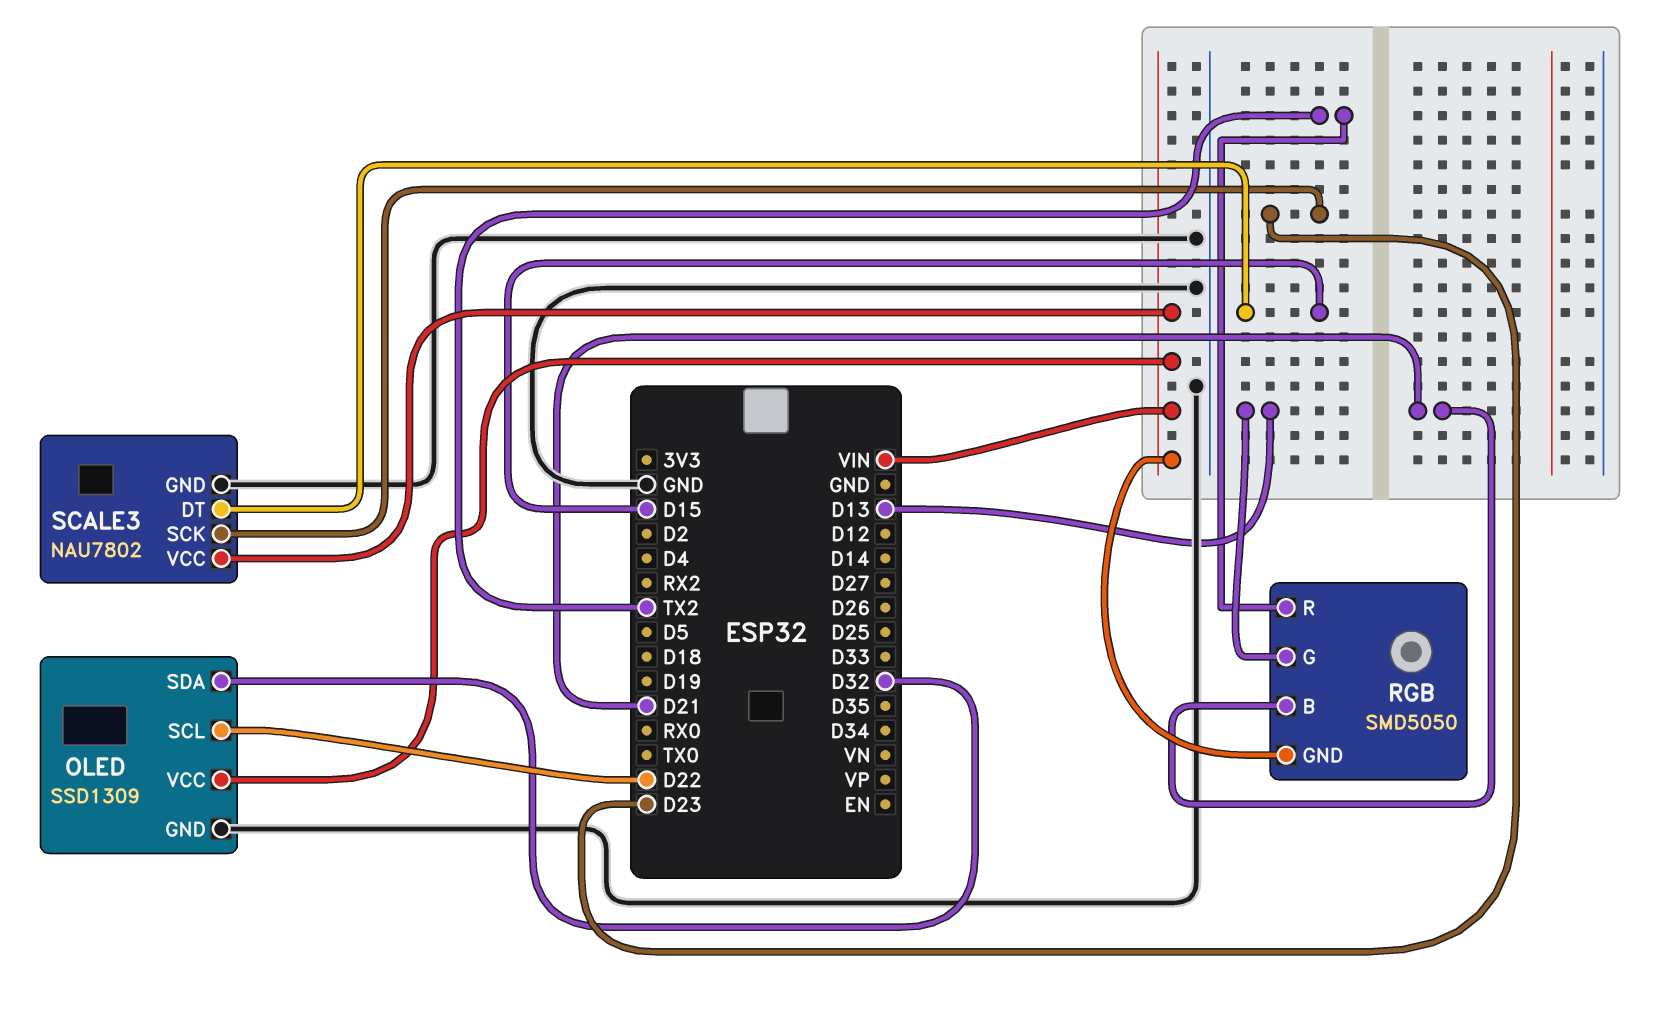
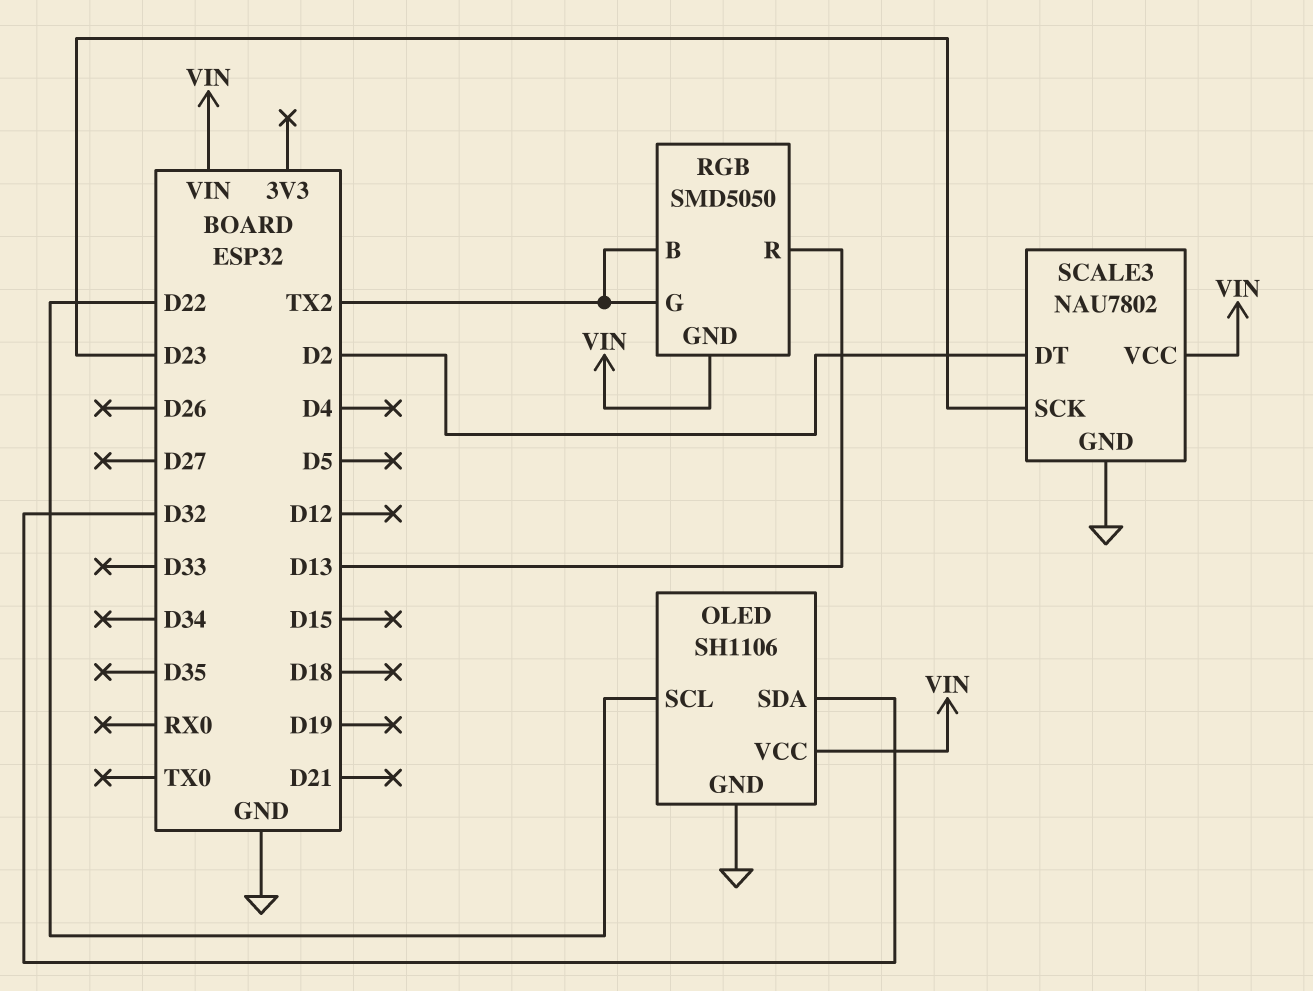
OLED: SSD1309 -> SH1106
RGB pin B: D21 -> TX2
RGB pin G: D13 -> TX2
RGB pin R: TX2 -> D13
SCALE3 pin DT: D15 -> D2

